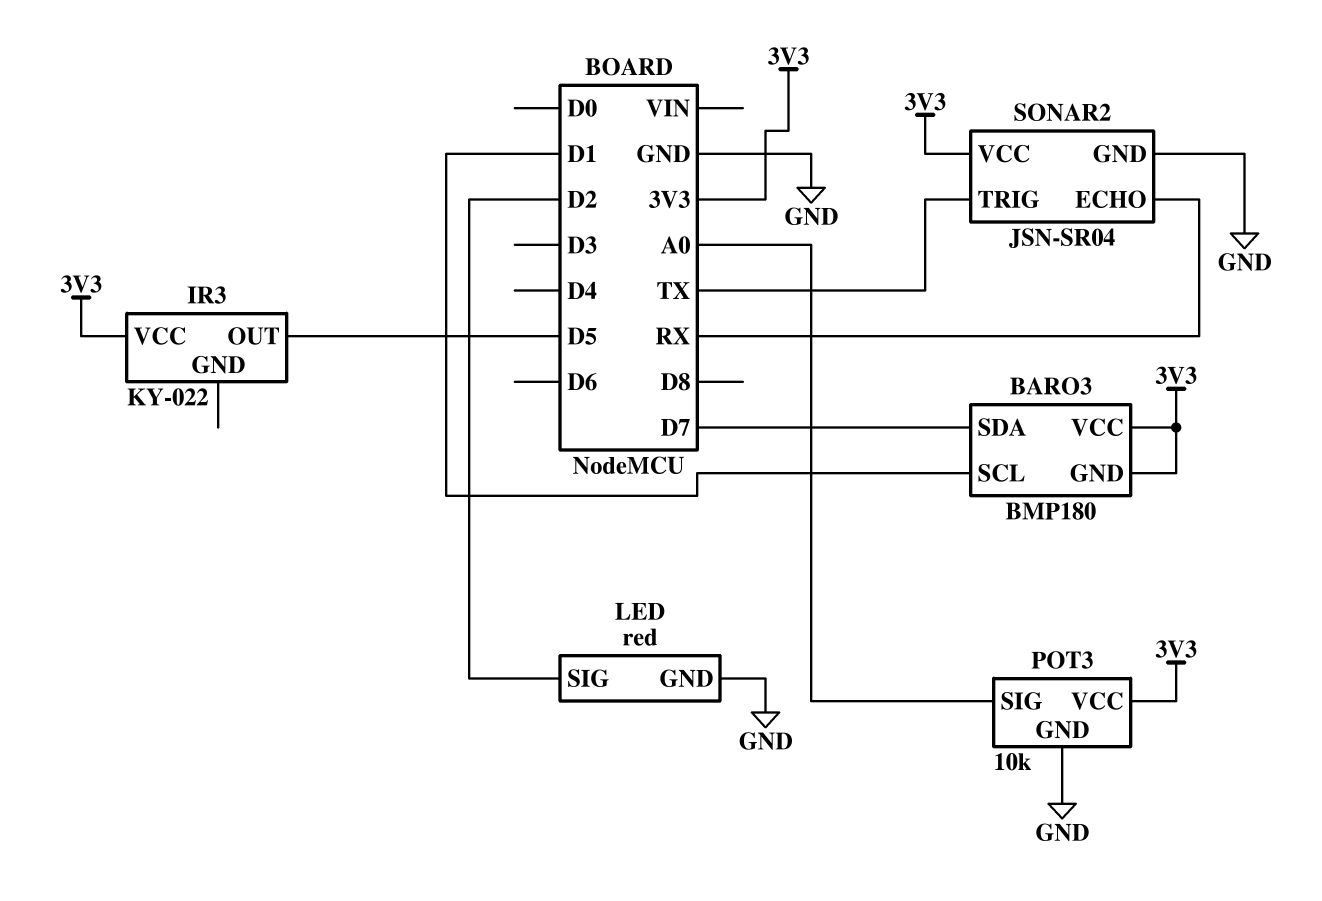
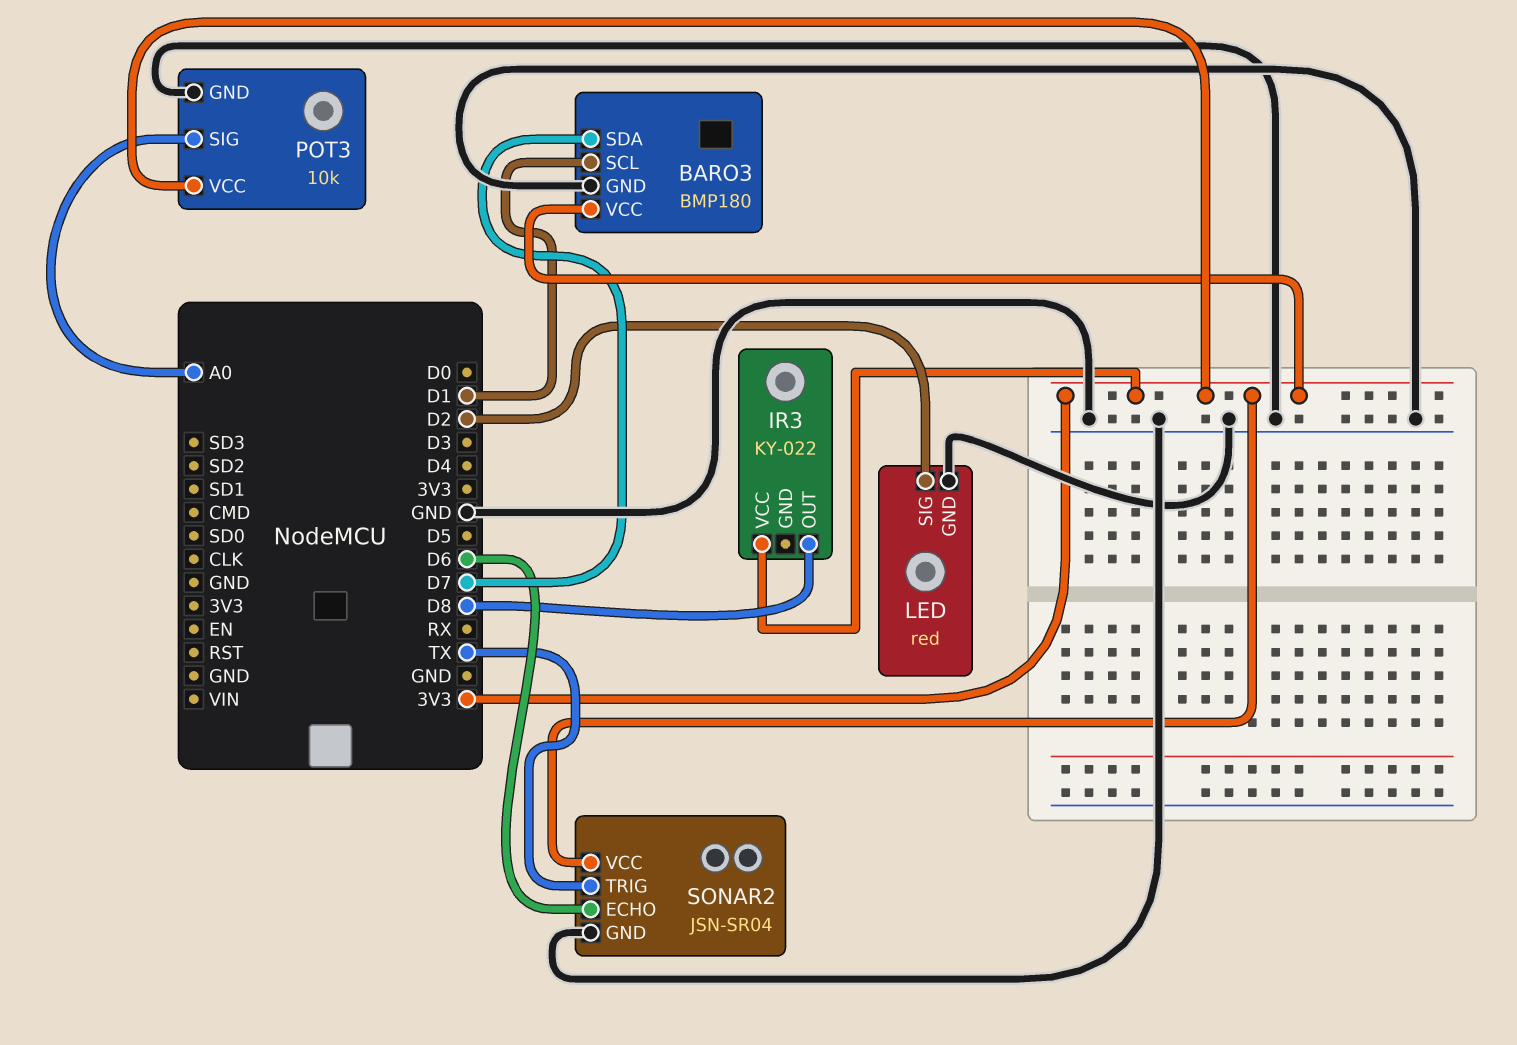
BARO3 pin GND: 3V3 -> GND
IR3 pin OUT: D5 -> D8
SONAR2 pin ECHO: RX -> D6

